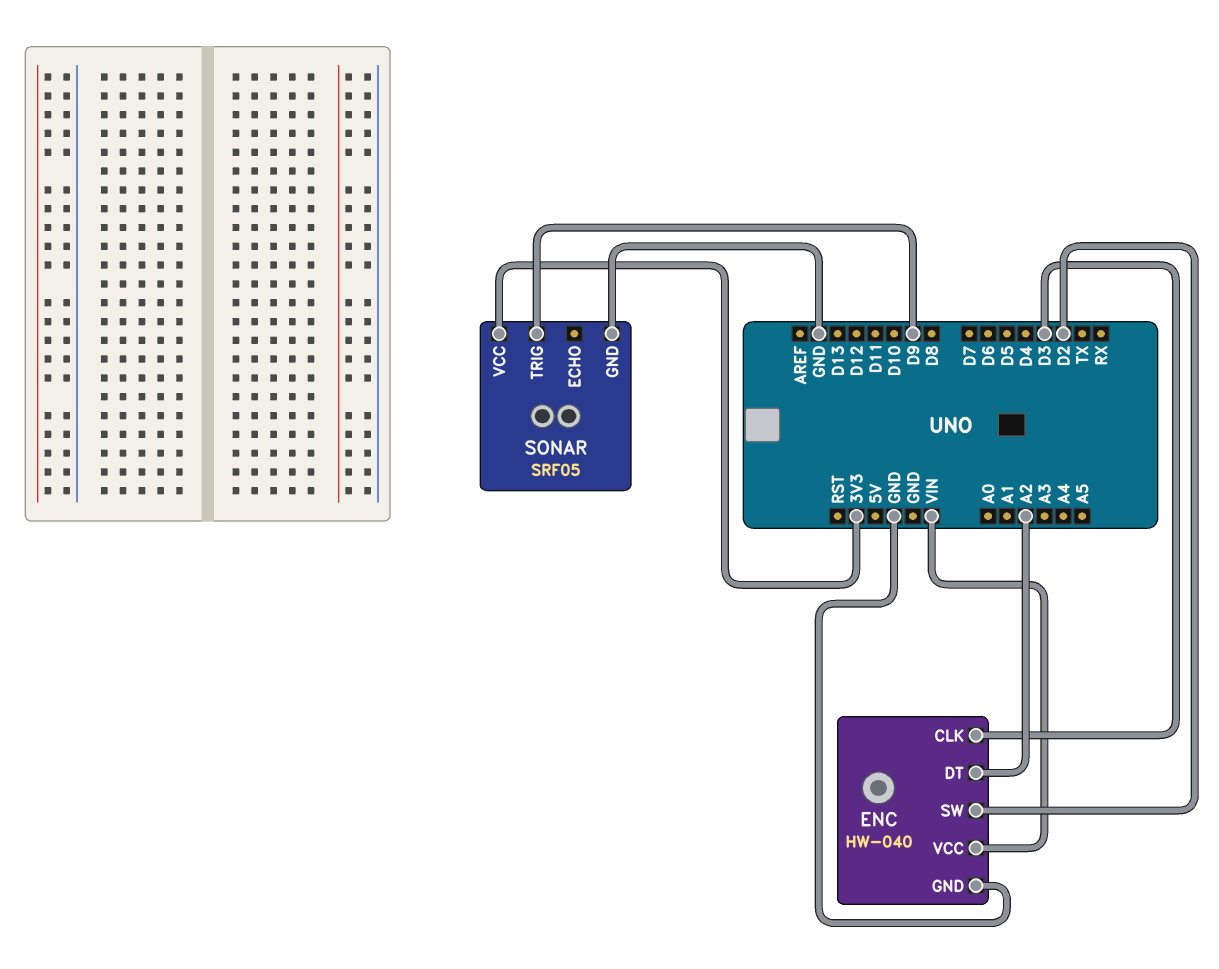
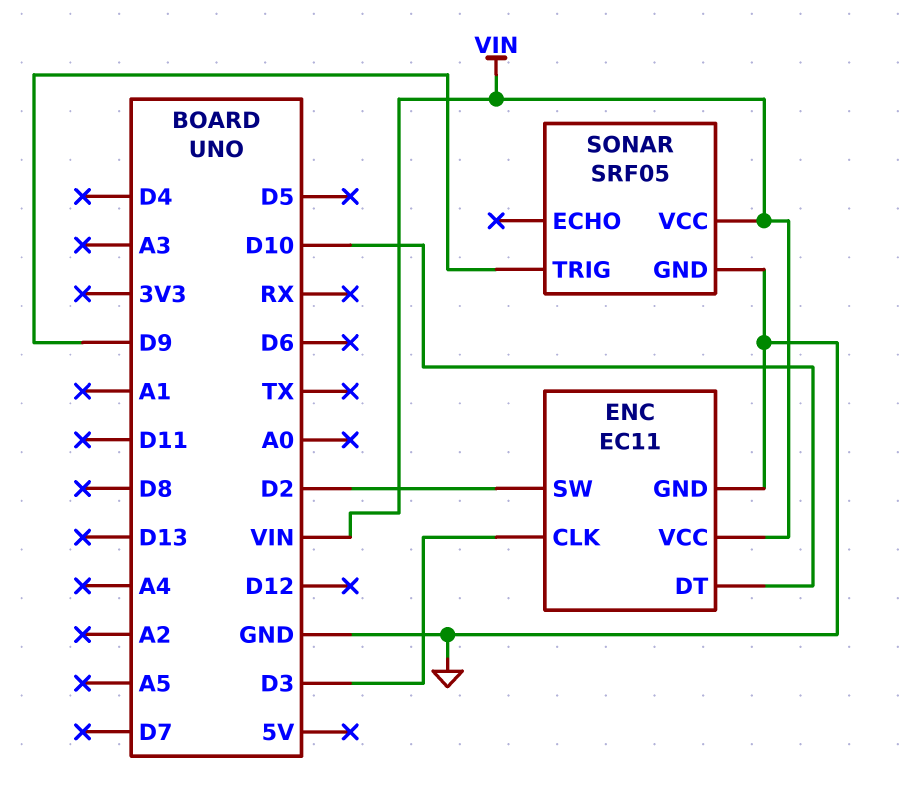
ENC: HW-040 -> EC11
ENC pin DT: A2 -> D10
SONAR pin VCC: 3V3 -> VIN

